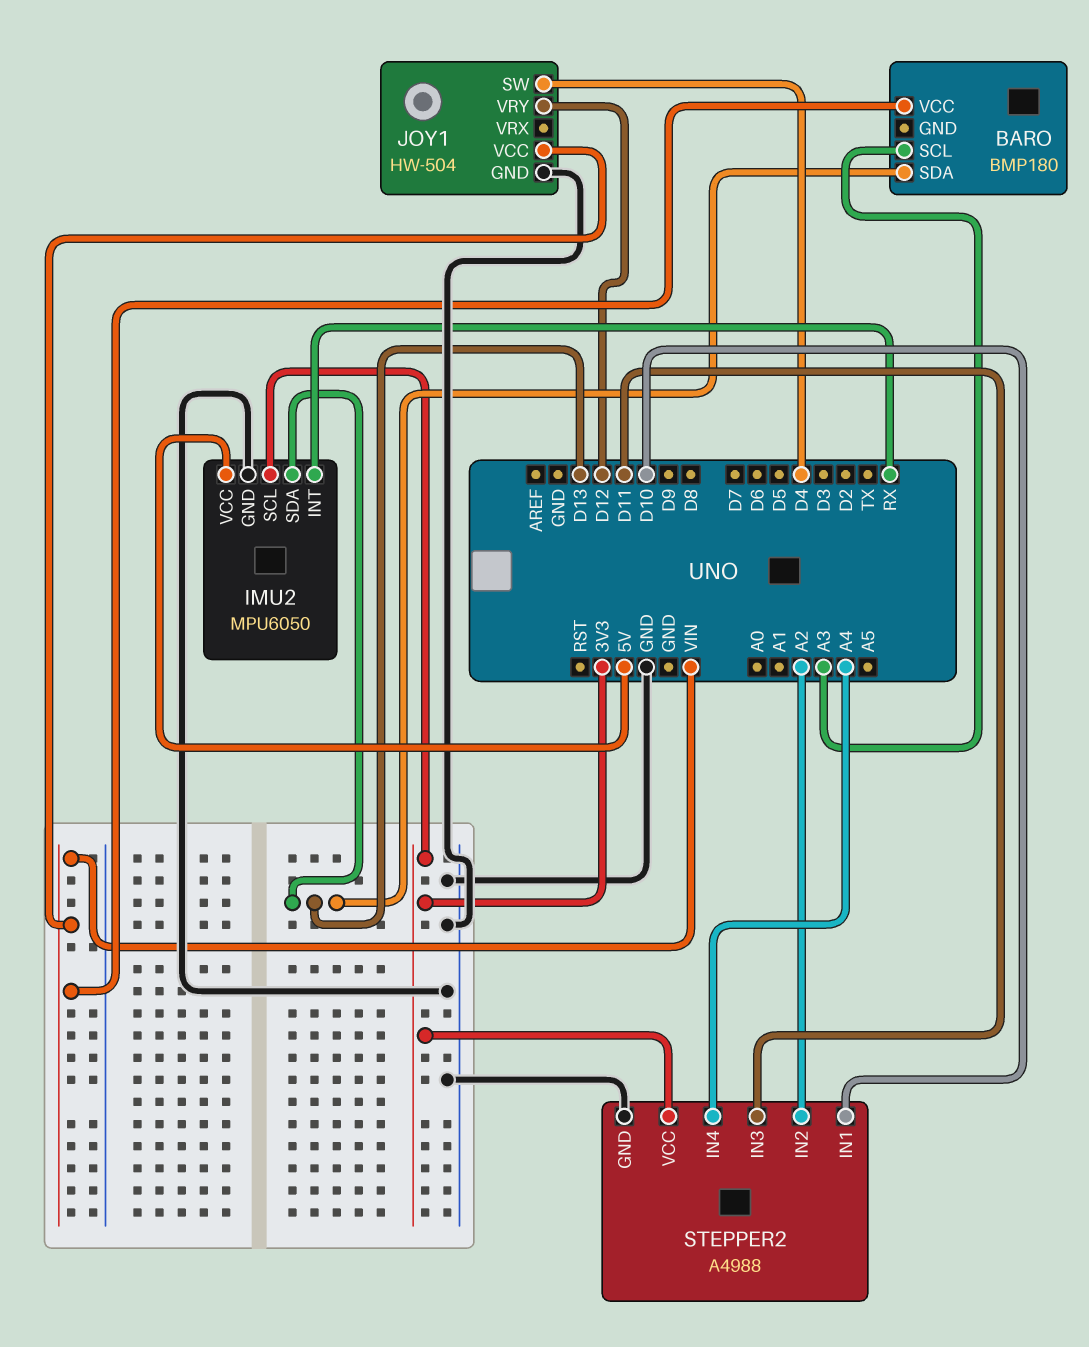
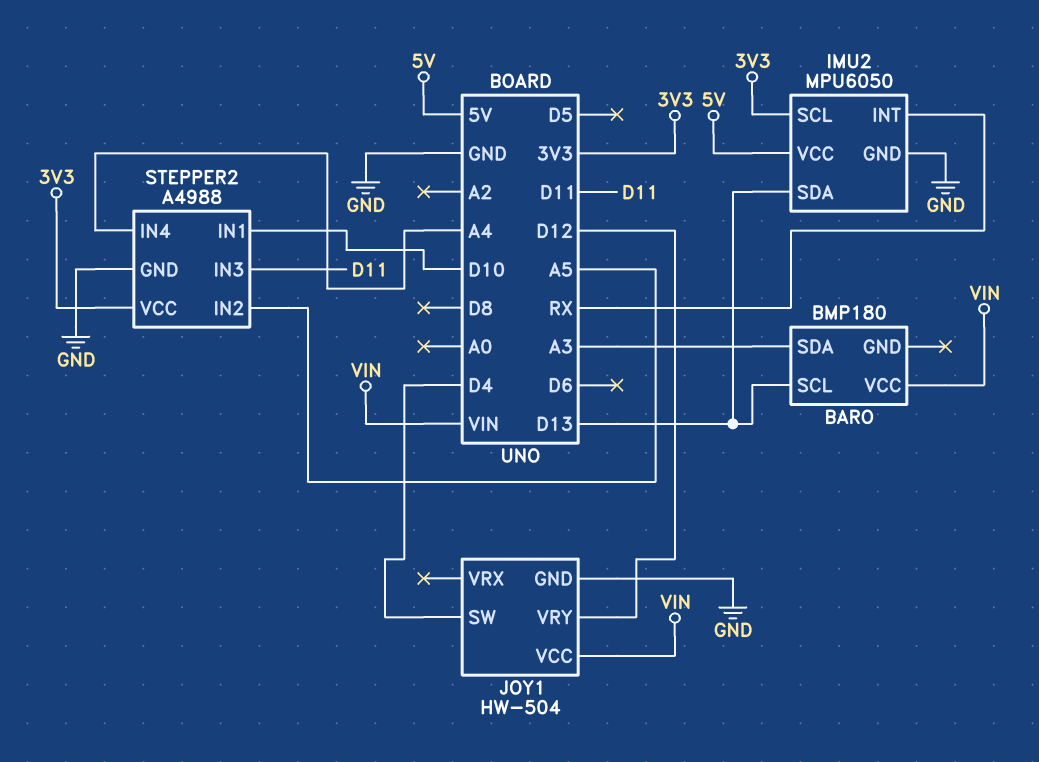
BARO pin SCL: A3 -> D13
BARO pin SDA: D13 -> A3
STEPPER2 pin IN2: A2 -> A5

